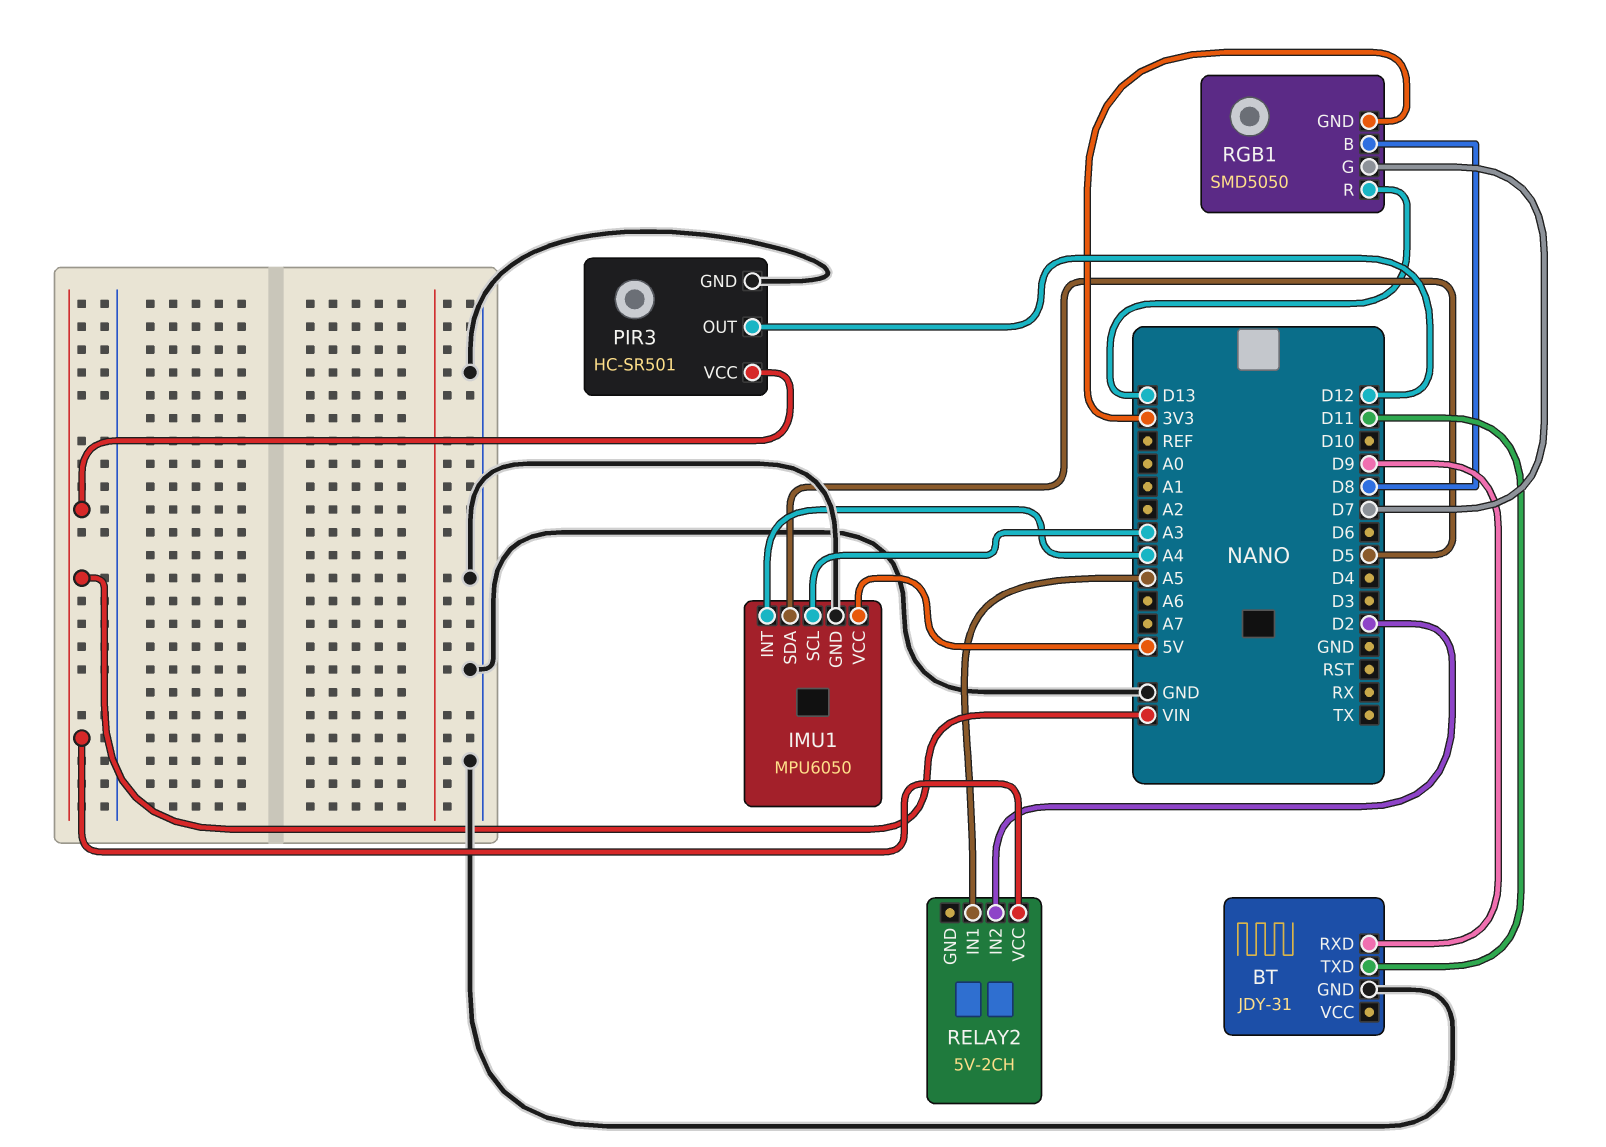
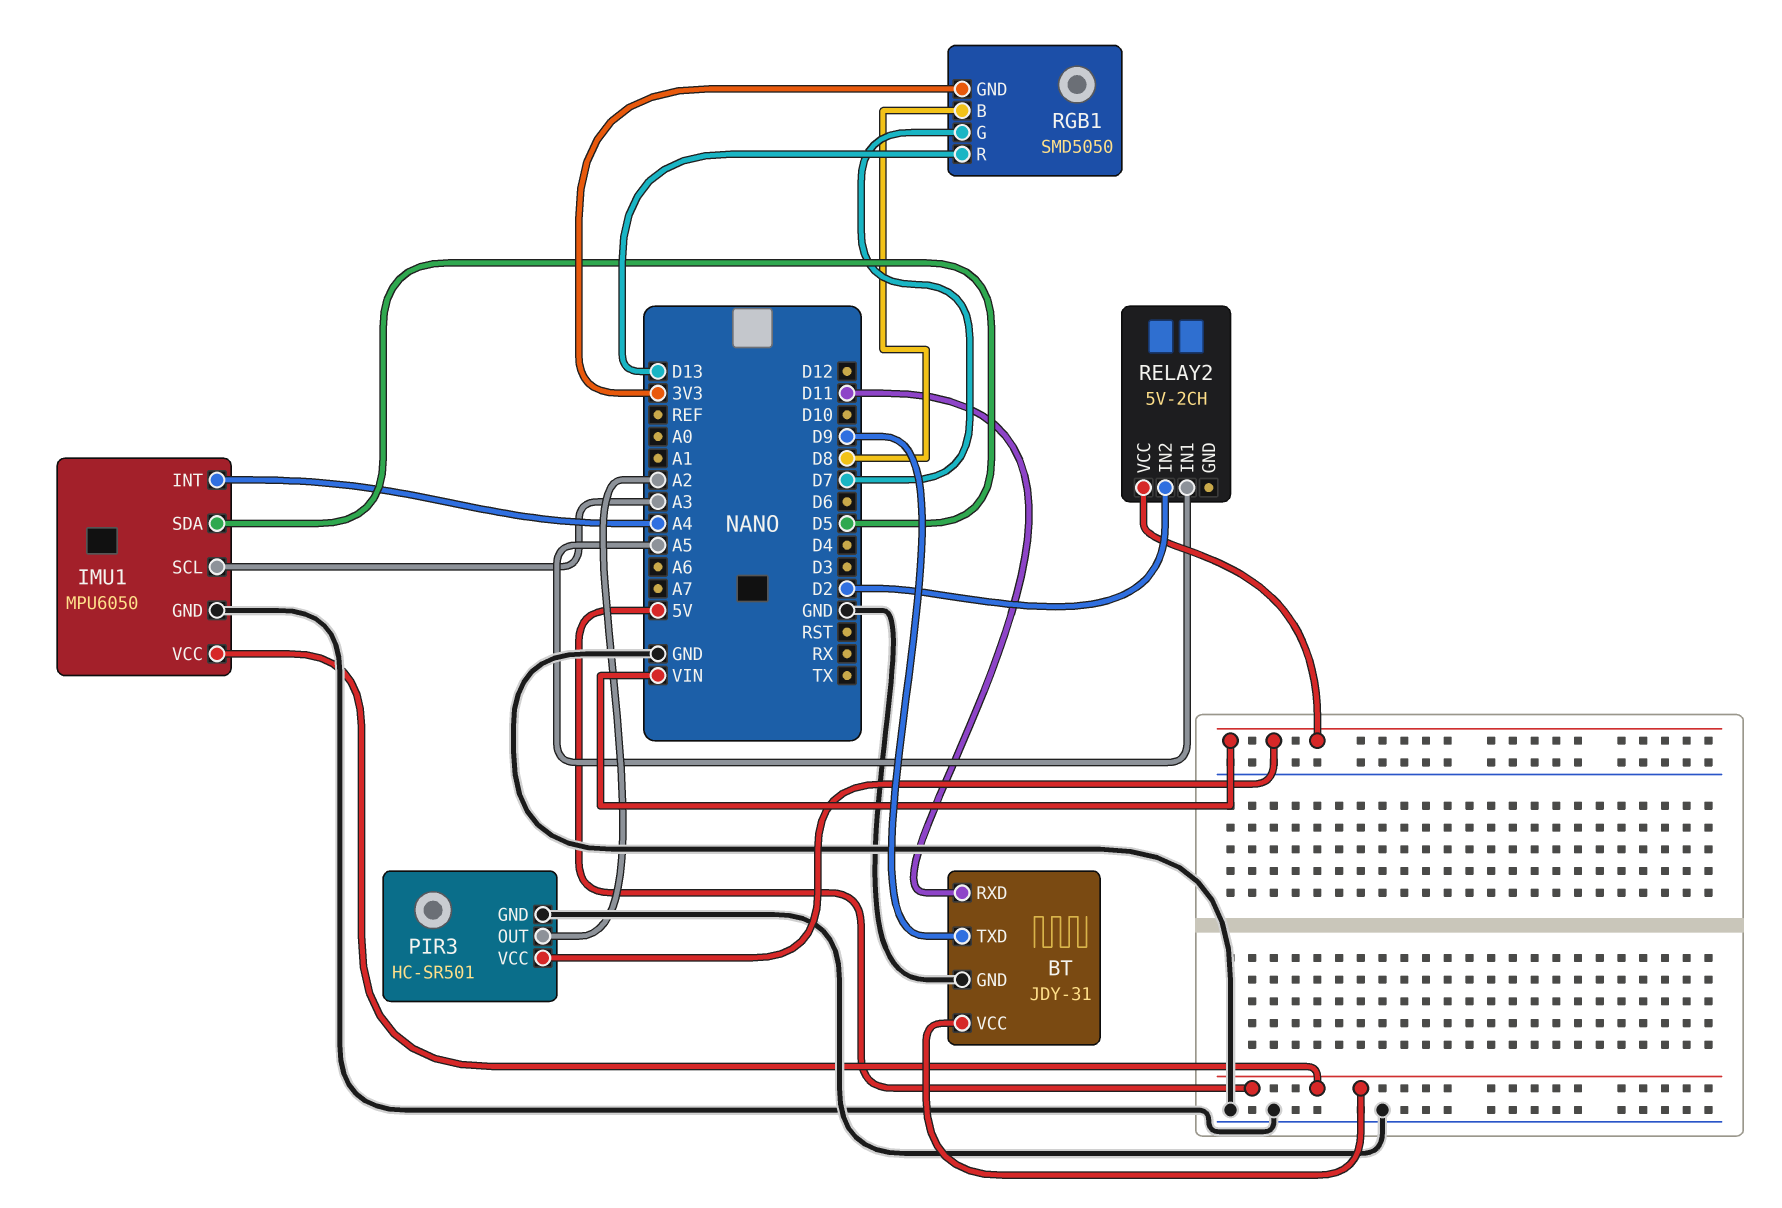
BT pin RXD: D9 -> D11
BT pin TXD: D11 -> D9
BT pin VCC: none -> 5V
PIR3 pin OUT: D12 -> A2

